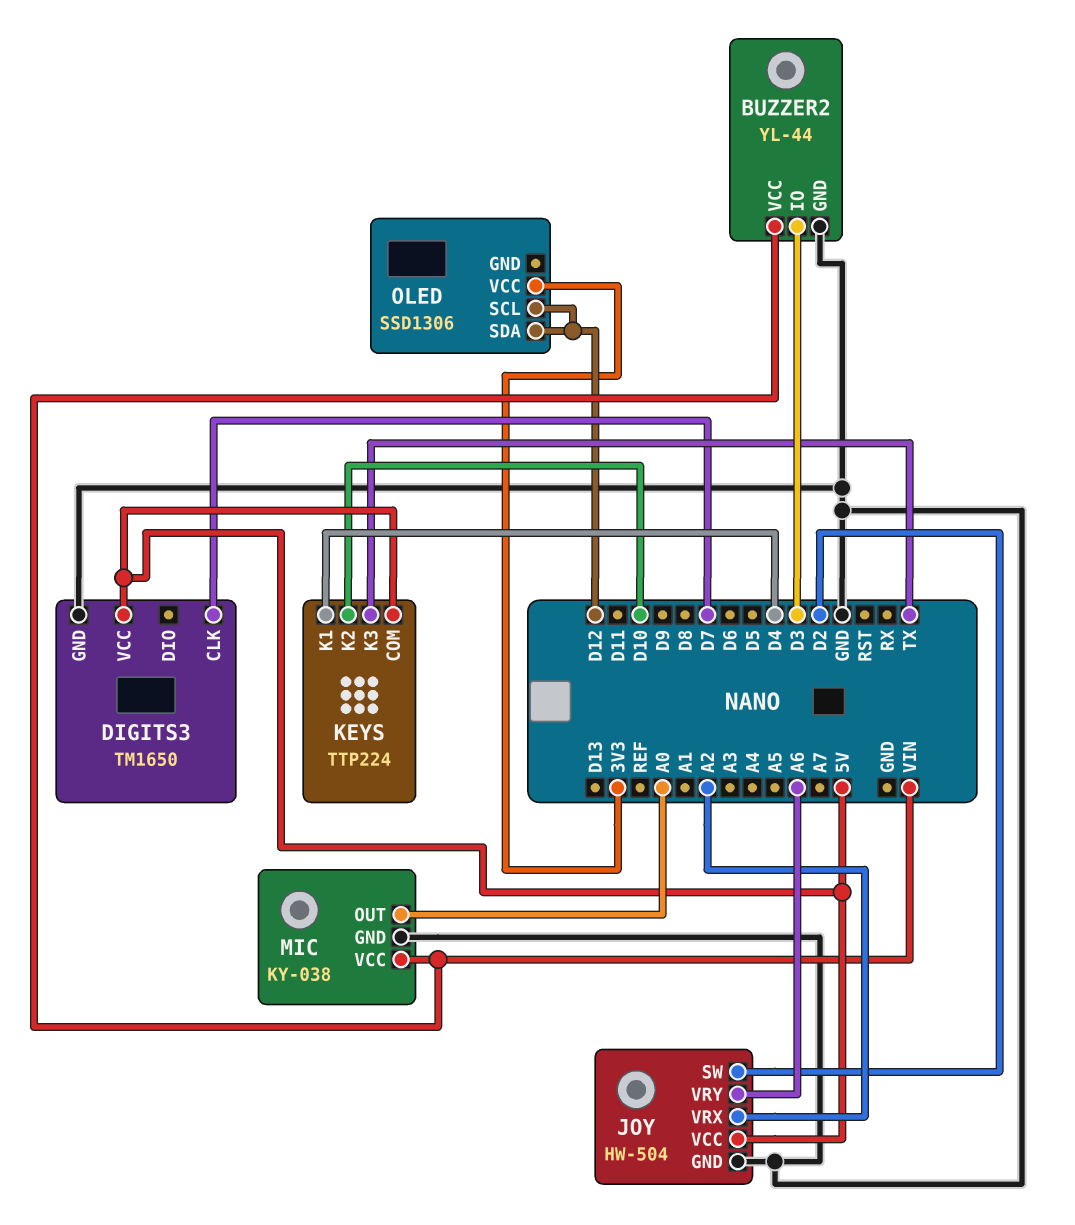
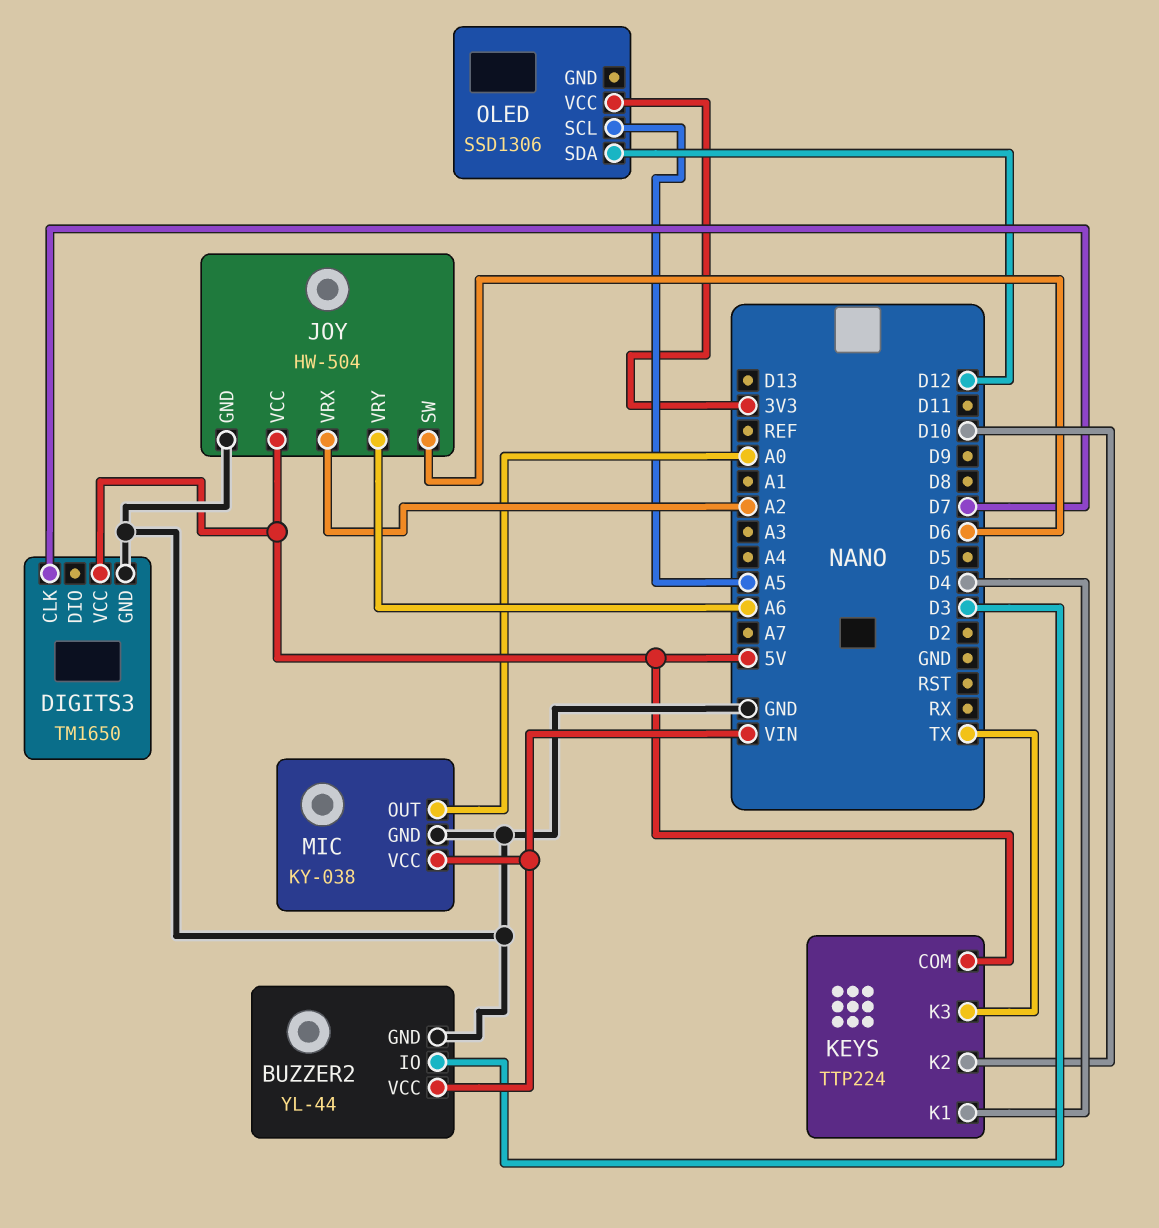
JOY pin SW: D2 -> D6
OLED pin SCL: D12 -> A5

